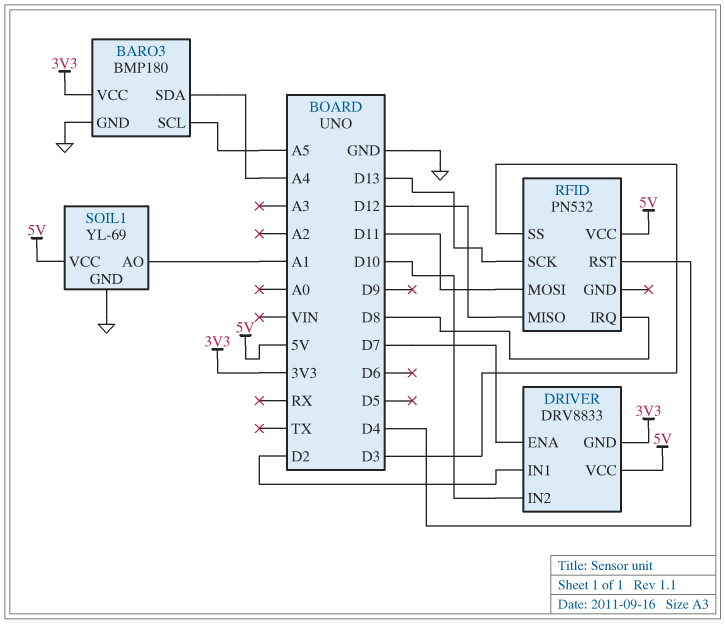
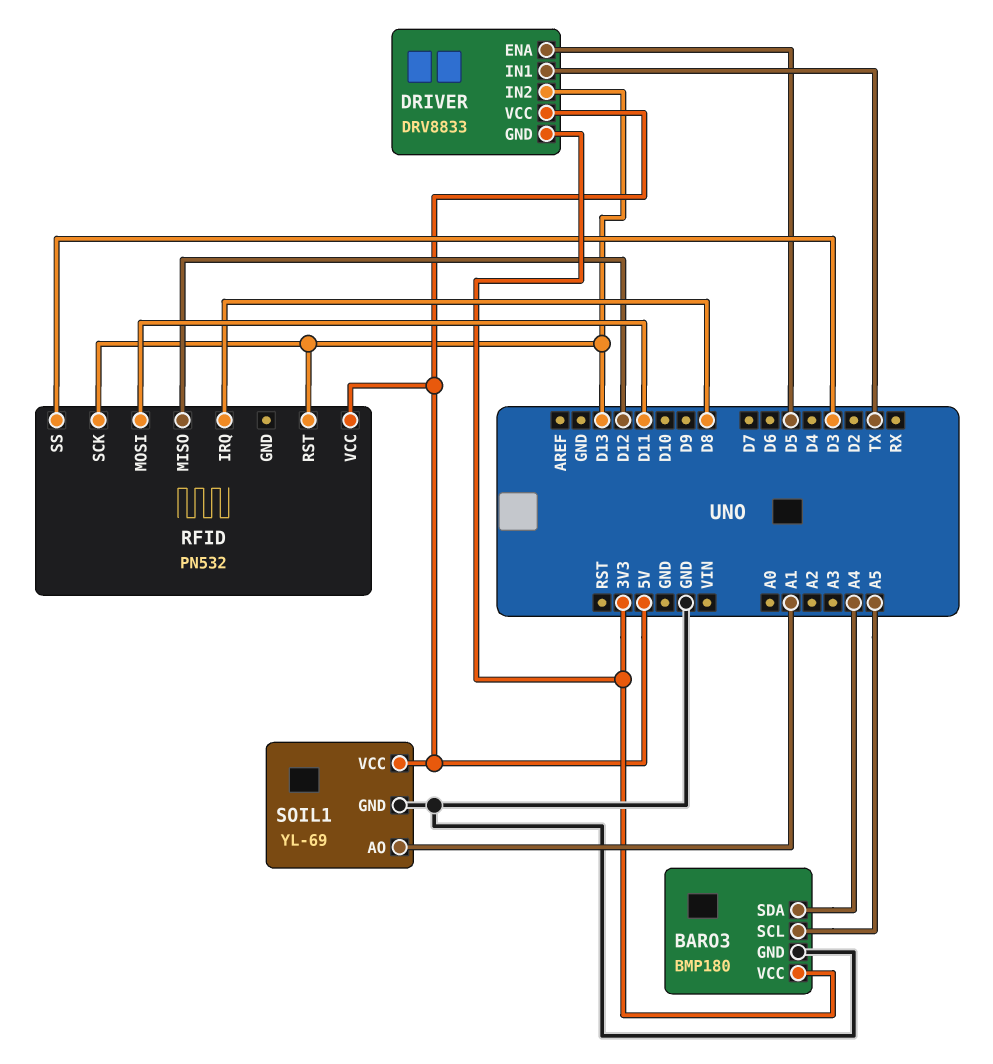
DRIVER pin ENA: D7 -> D5
DRIVER pin IN1: D2 -> TX
DRIVER pin IN2: D10 -> D13
RFID pin RST: D4 -> D13

